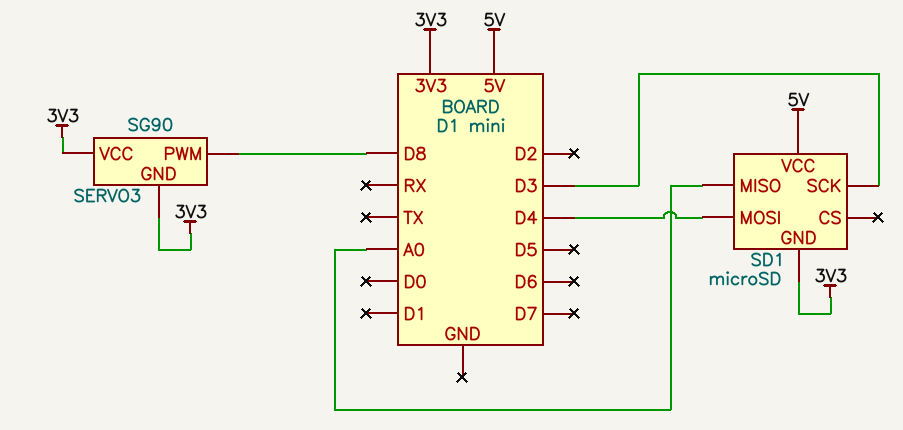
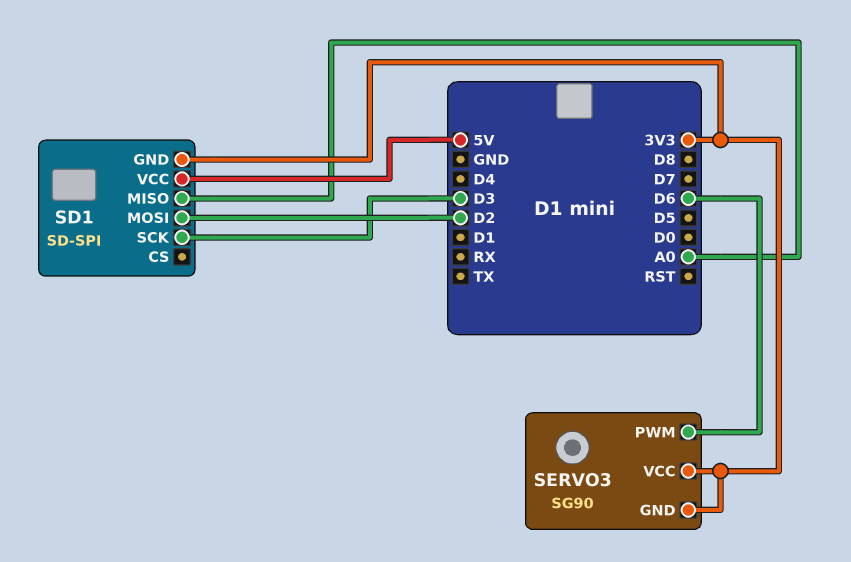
SD1: microSD -> SD-SPI
SD1 pin MOSI: D4 -> D2
SERVO3 pin PWM: D8 -> D6

